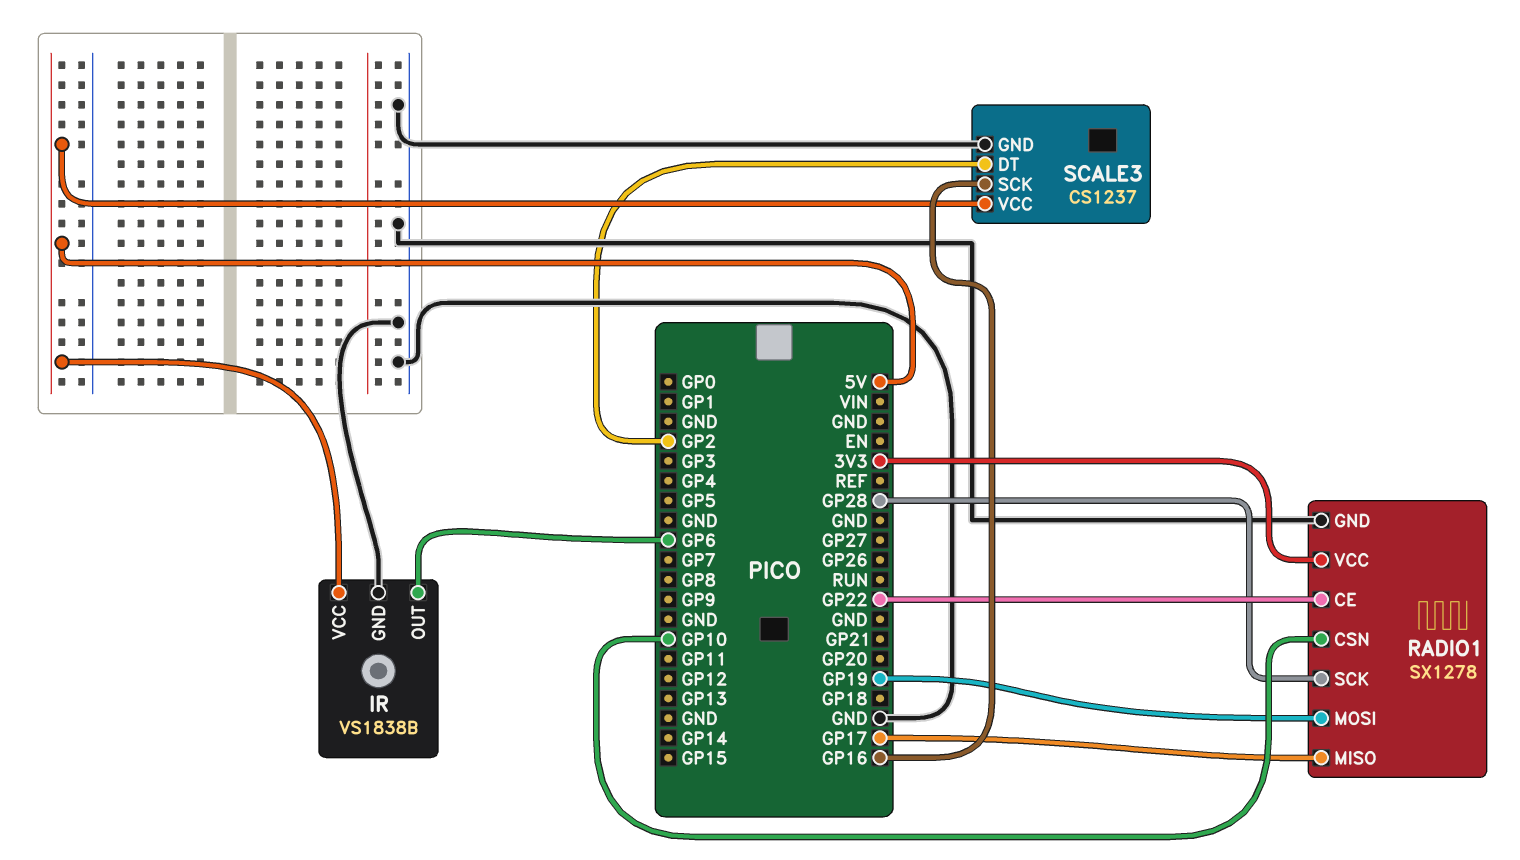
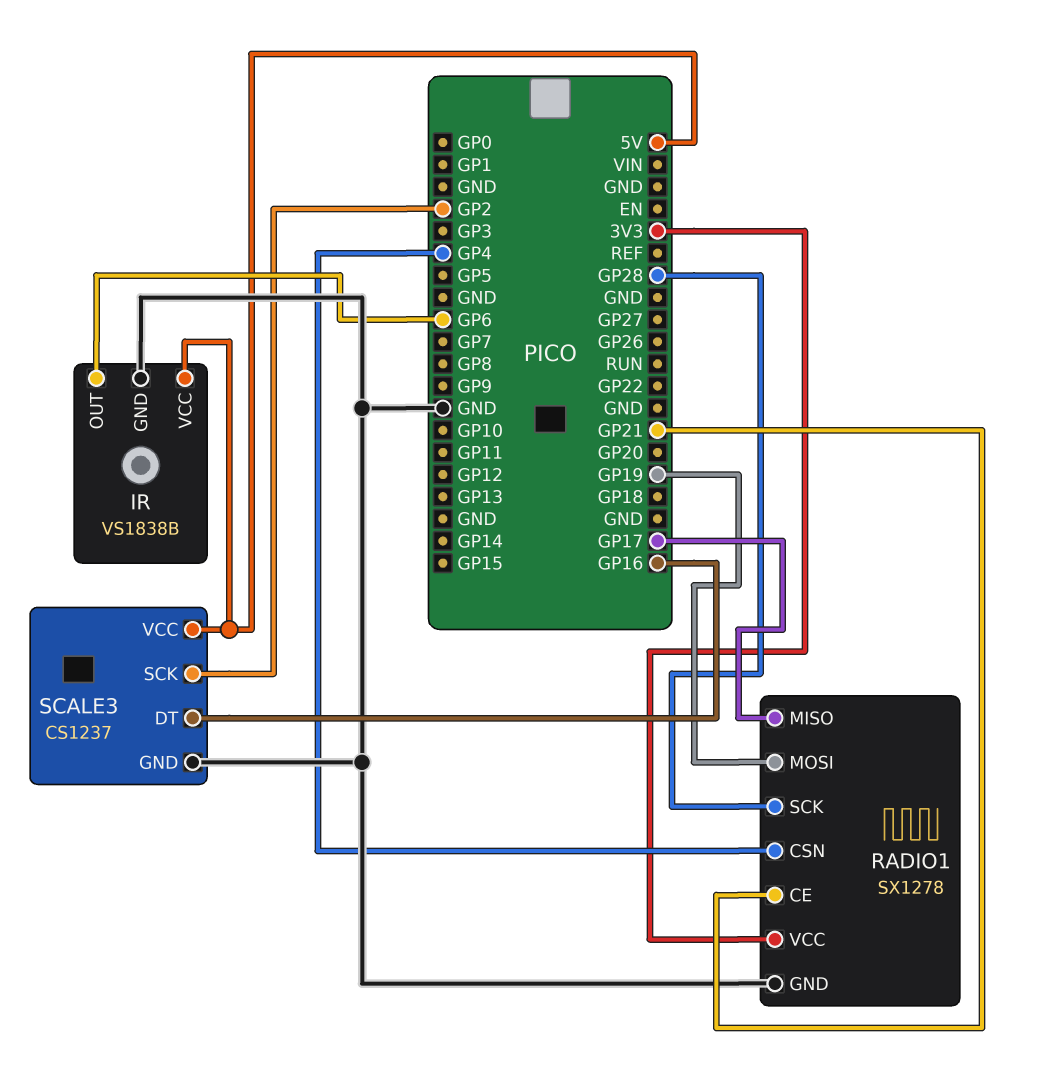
RADIO1 pin CE: GP22 -> GP21
RADIO1 pin CSN: GP10 -> GP4
SCALE3 pin DT: GP2 -> GP16
SCALE3 pin SCK: GP16 -> GP2

